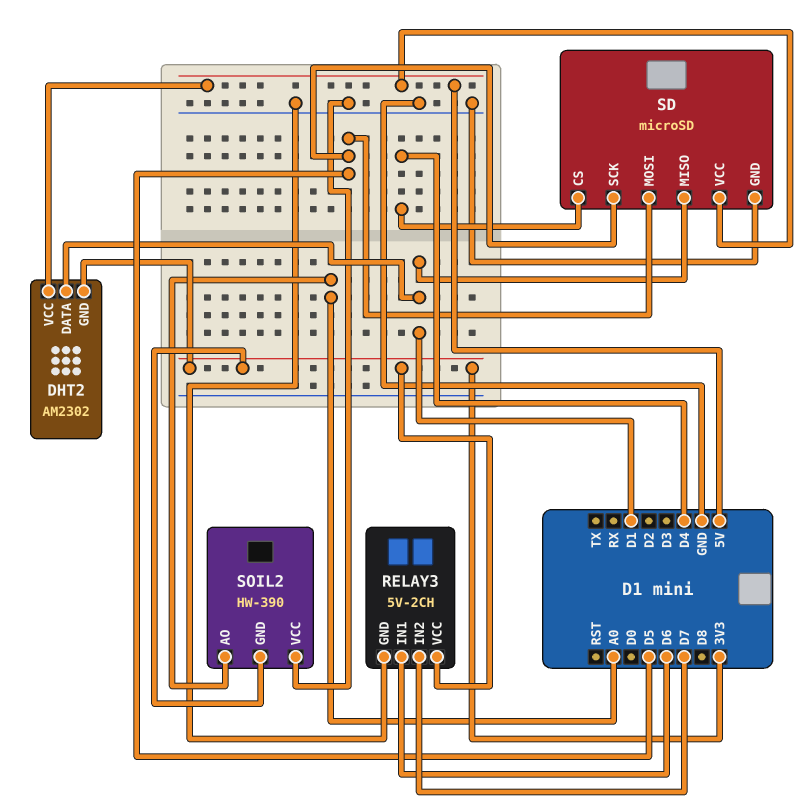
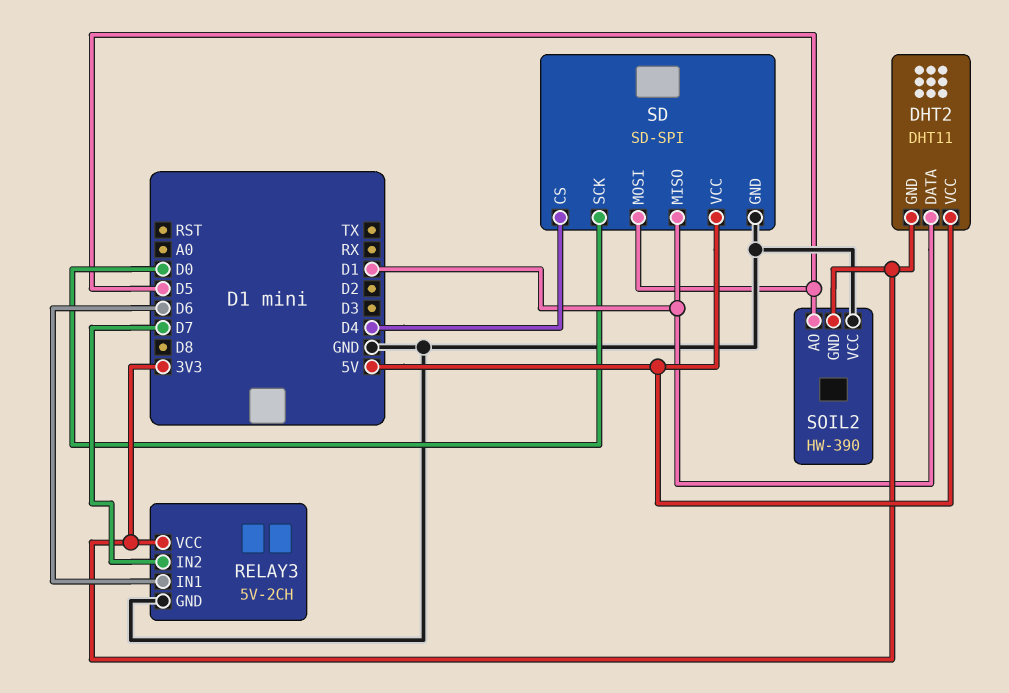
DHT2: AM2302 -> DHT11
SD: microSD -> SD-SPI
SD pin SCK: D5 -> D0
SOIL2 pin AO: A0 -> D5

